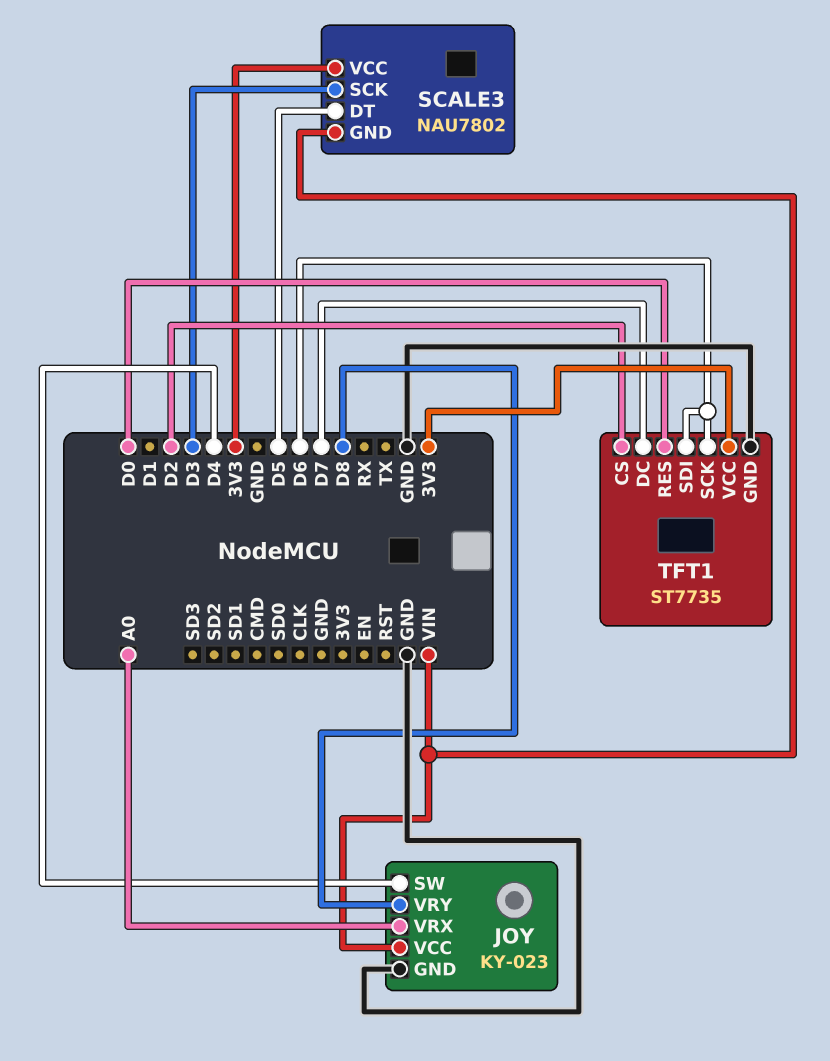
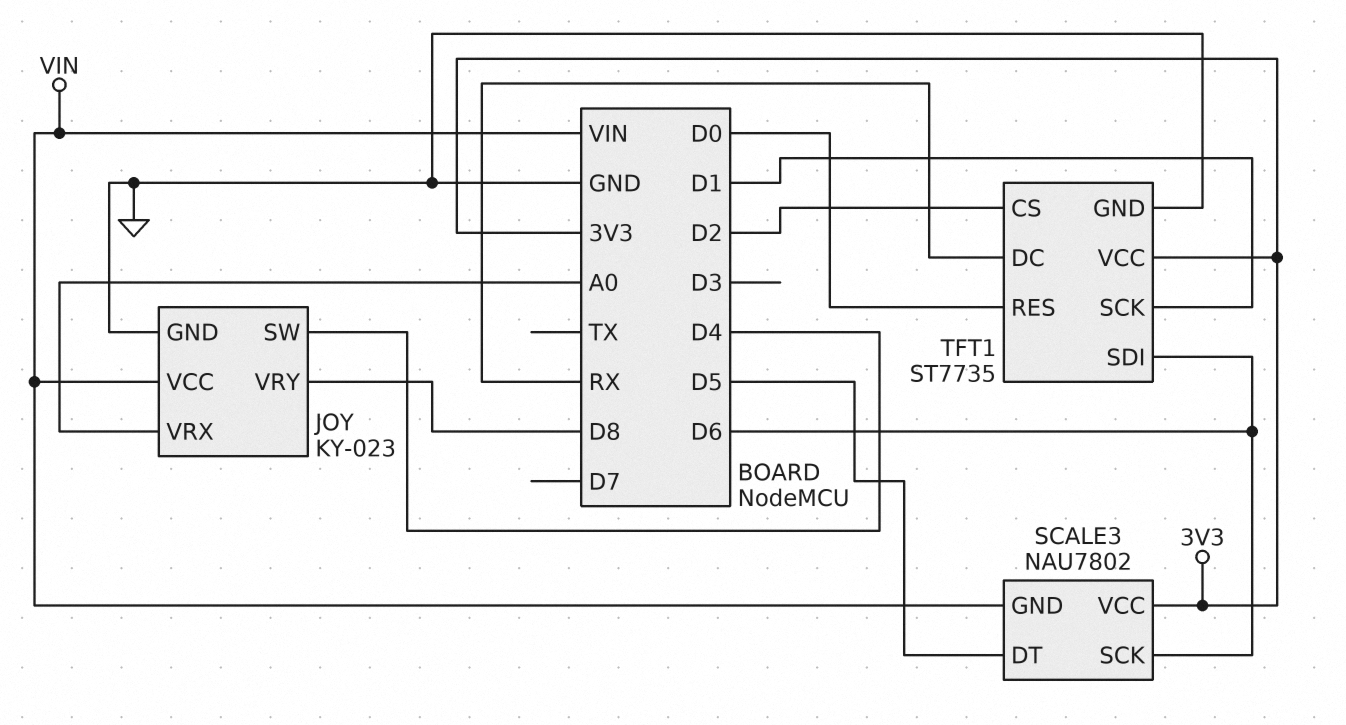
SCALE3 pin SCK: D3 -> D6
TFT1 pin DC: D7 -> RX
TFT1 pin SCK: D6 -> D1

